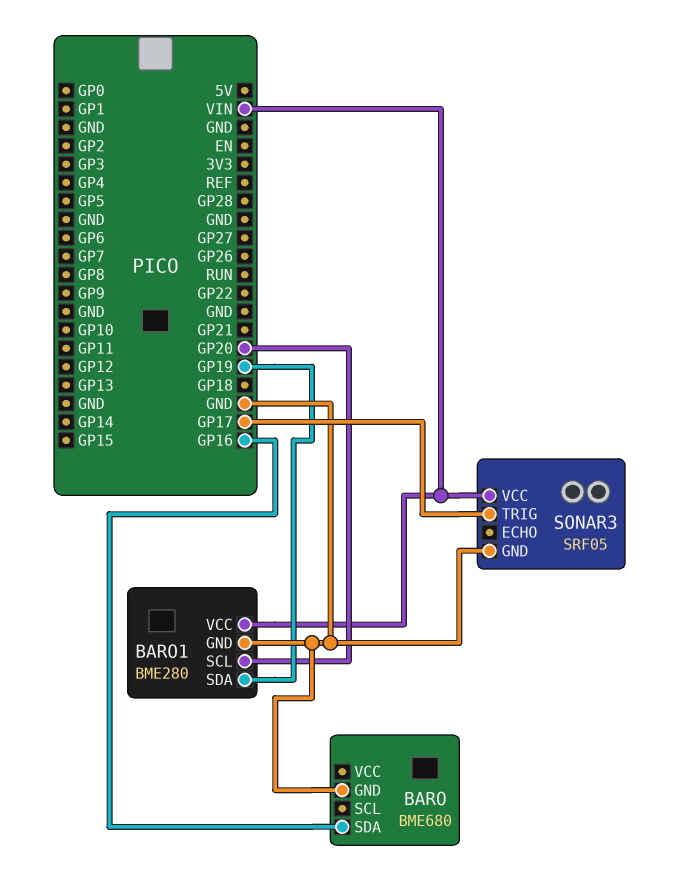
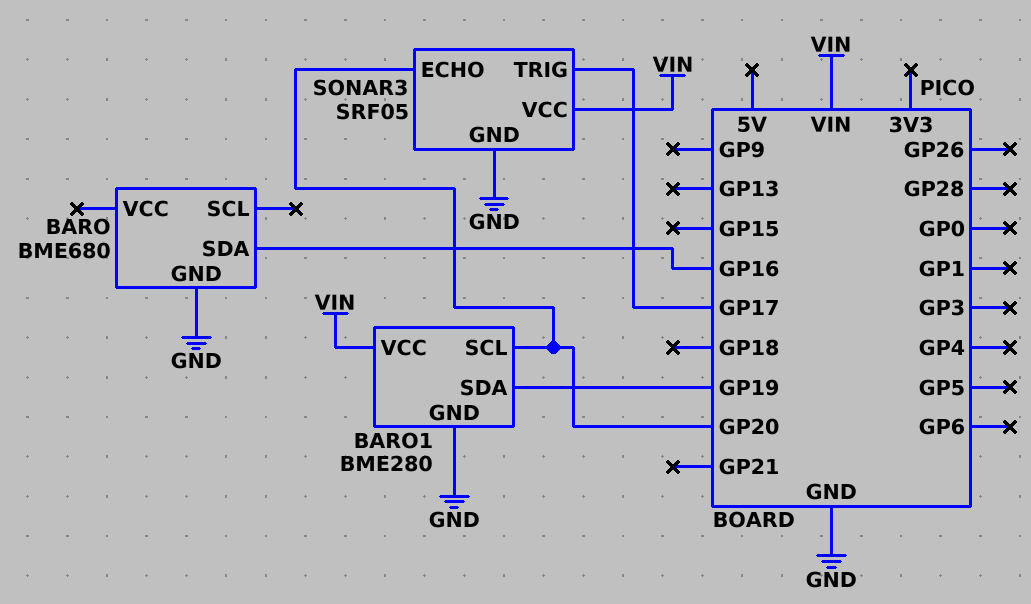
SONAR3 pin ECHO: none -> GP20

